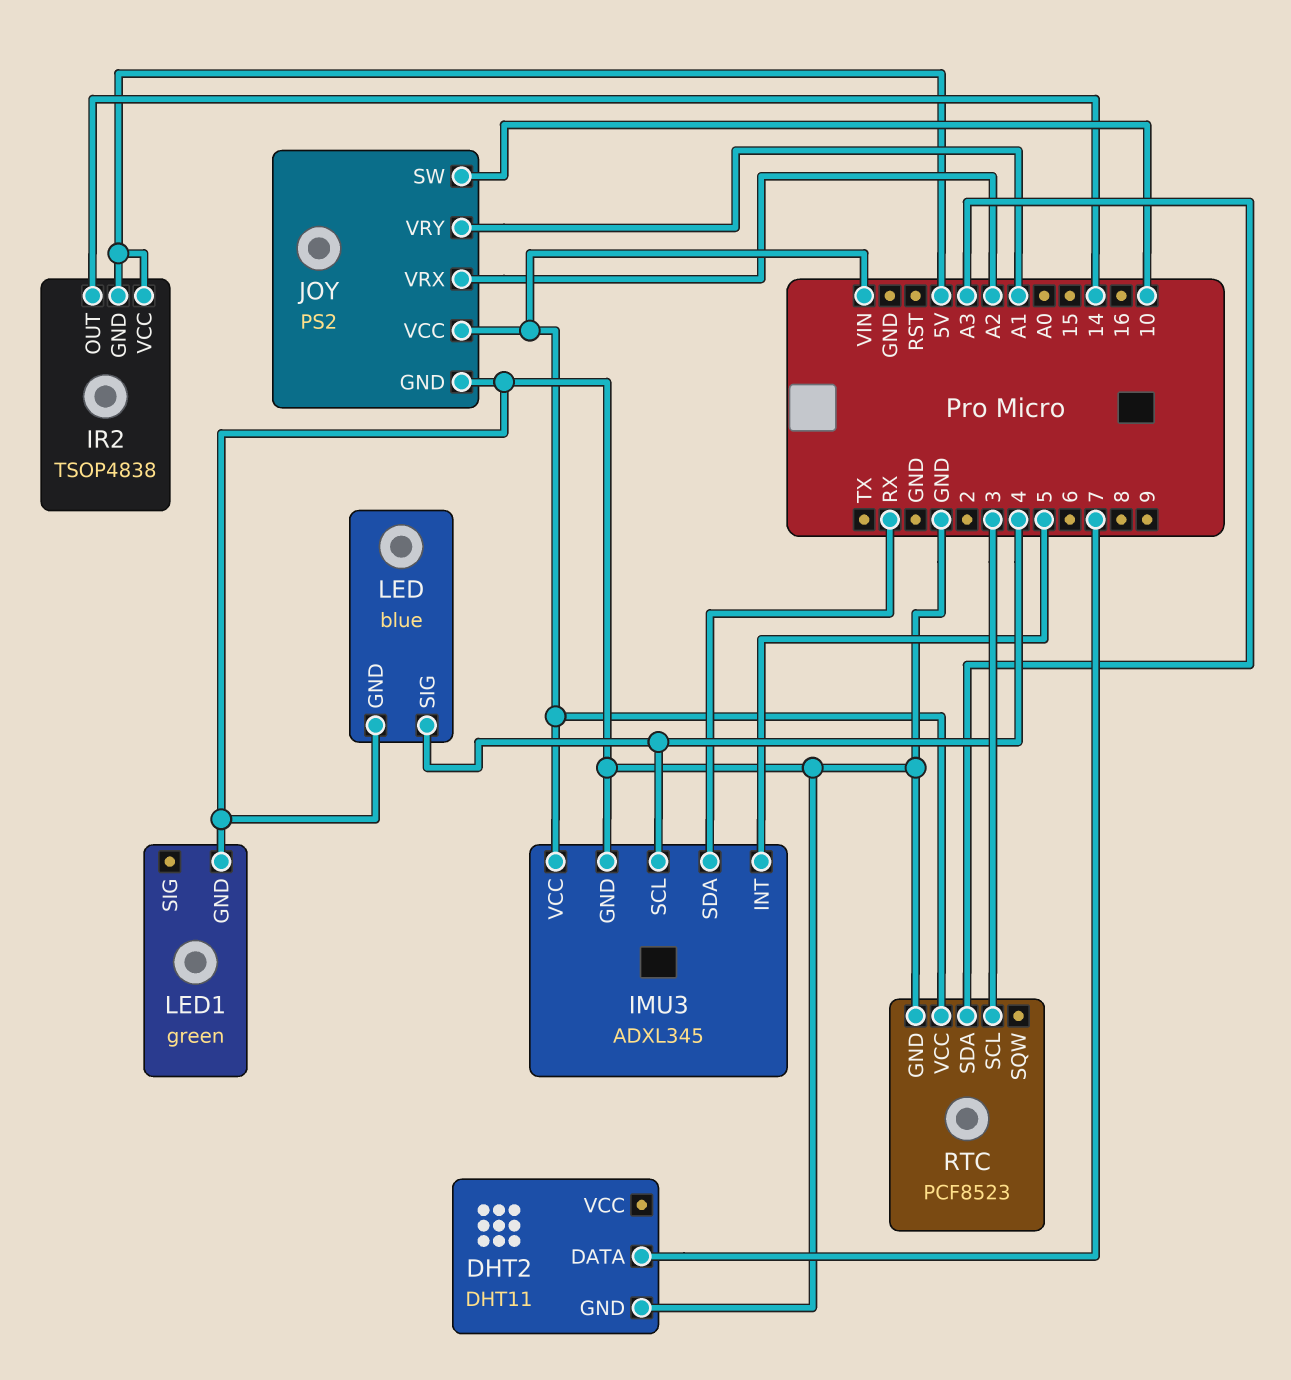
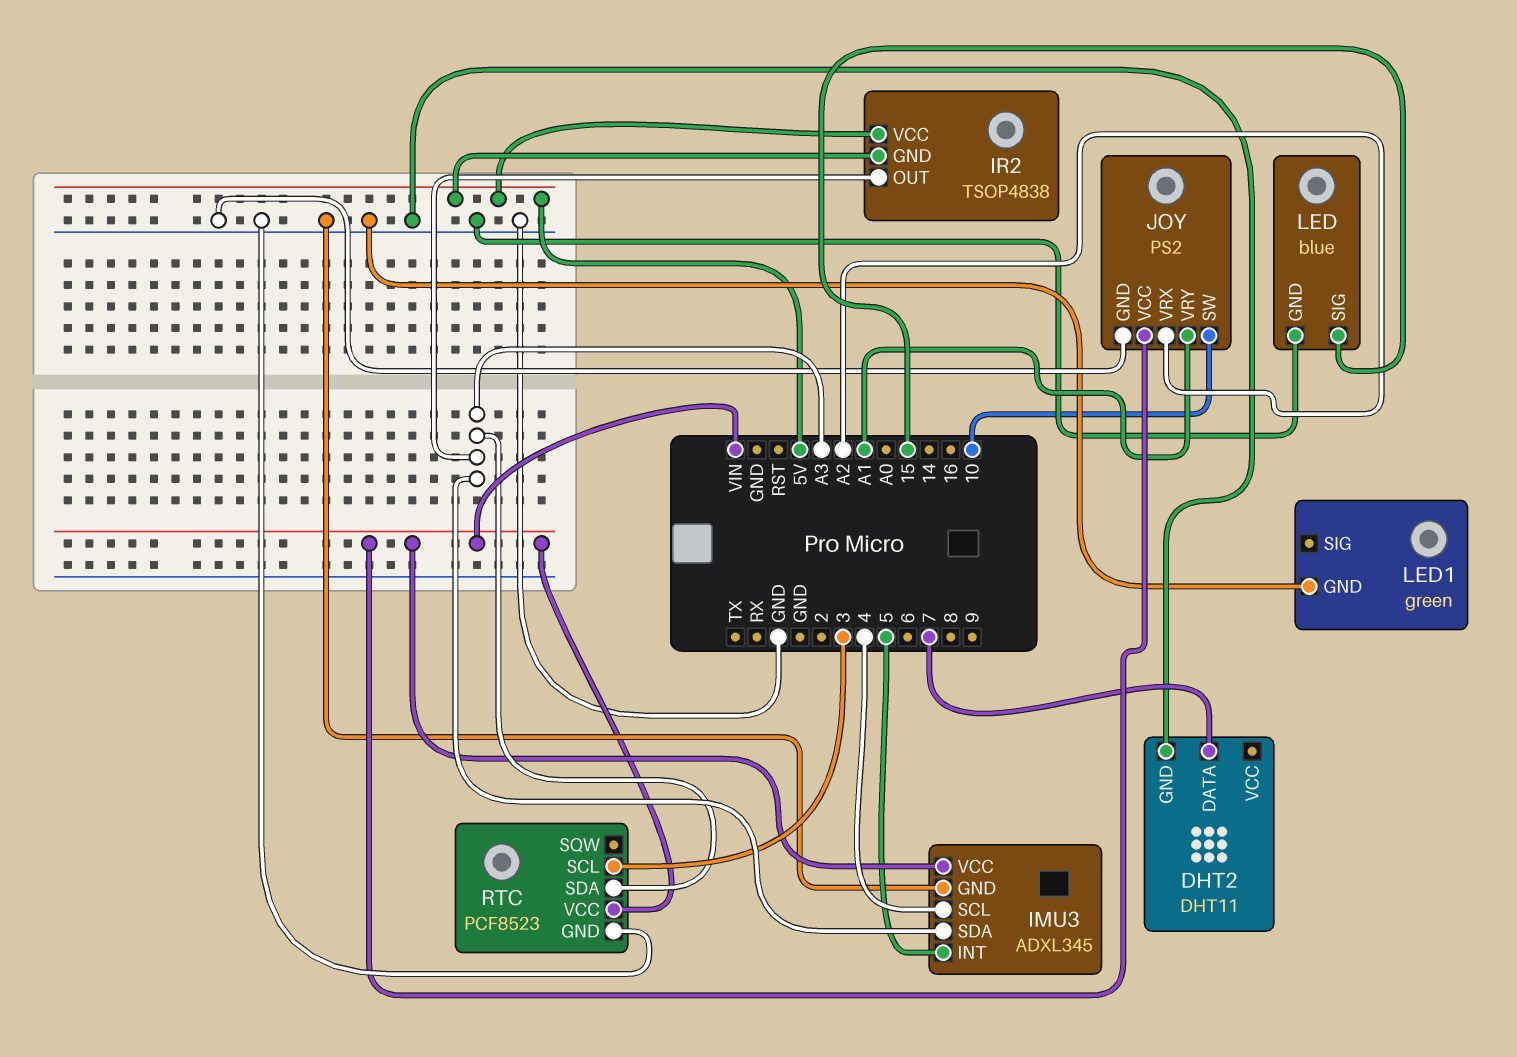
IMU3 pin SDA: RX -> A3
IR2 pin OUT: 14 -> A3
LED pin SIG: 4 -> 15

